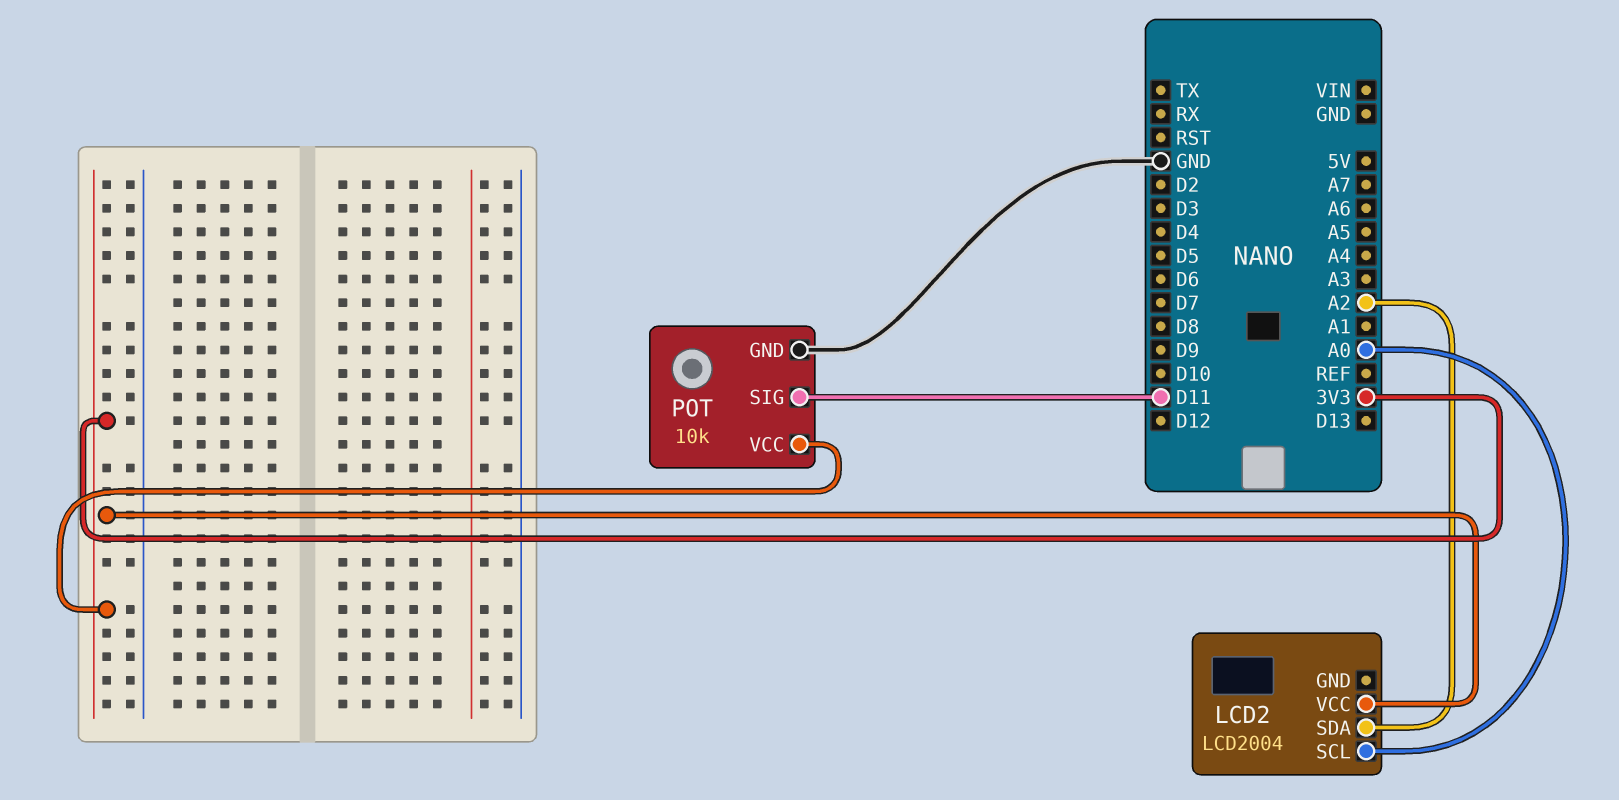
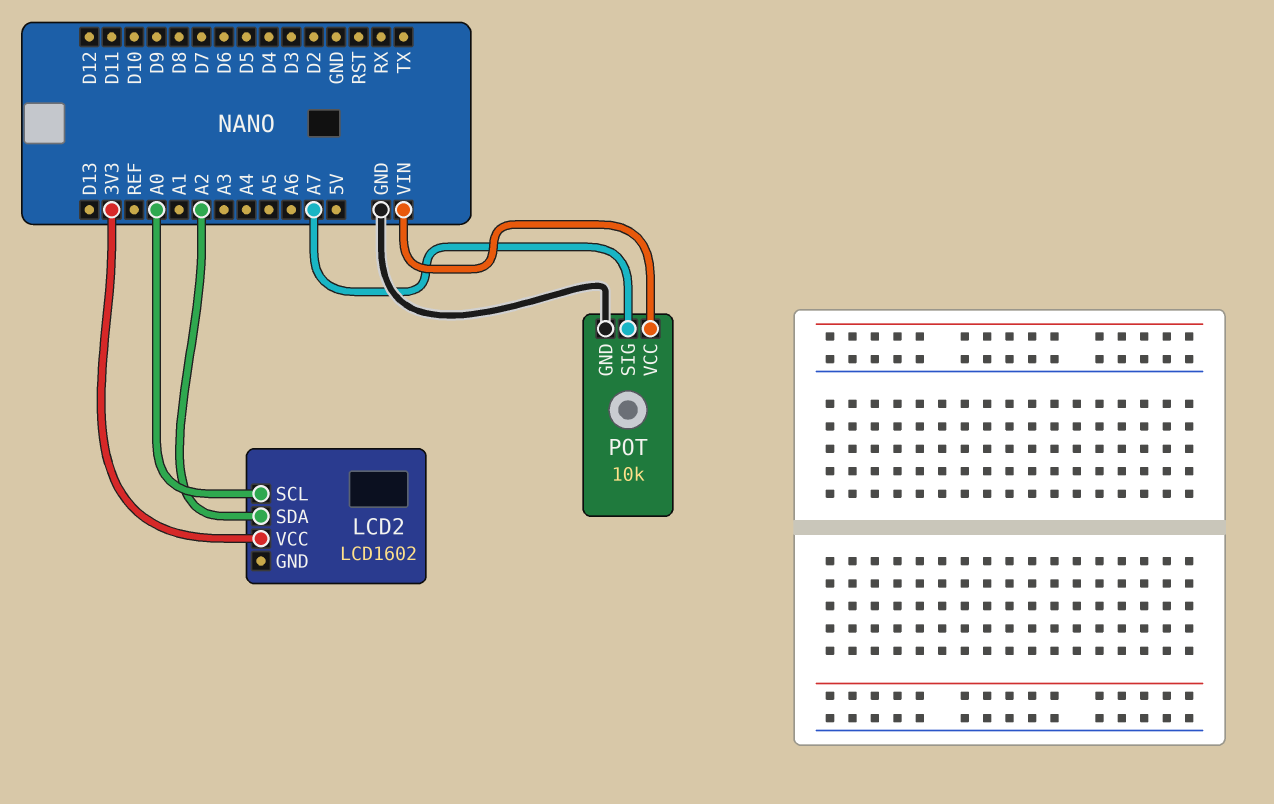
LCD2: LCD2004 -> LCD1602
POT pin SIG: D11 -> A7
POT pin VCC: 3V3 -> VIN

